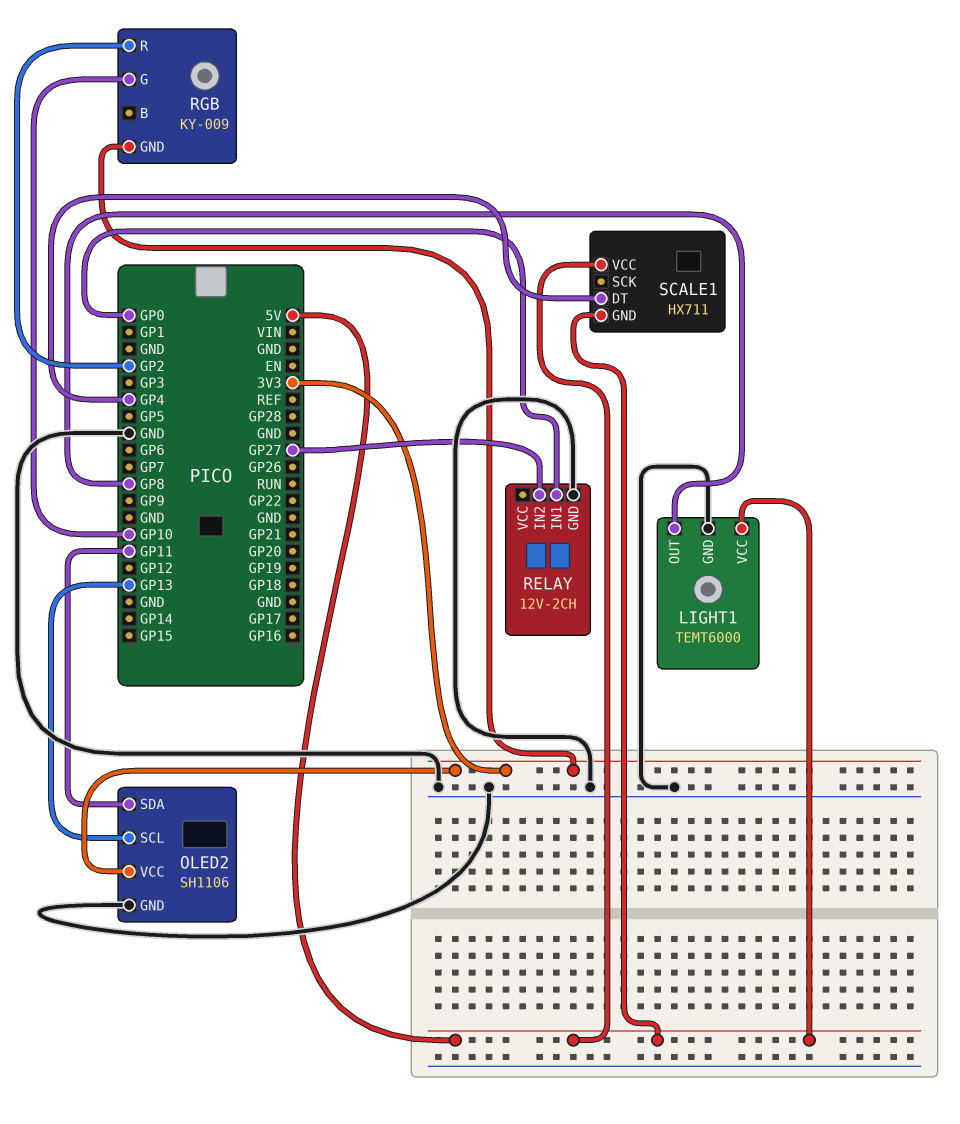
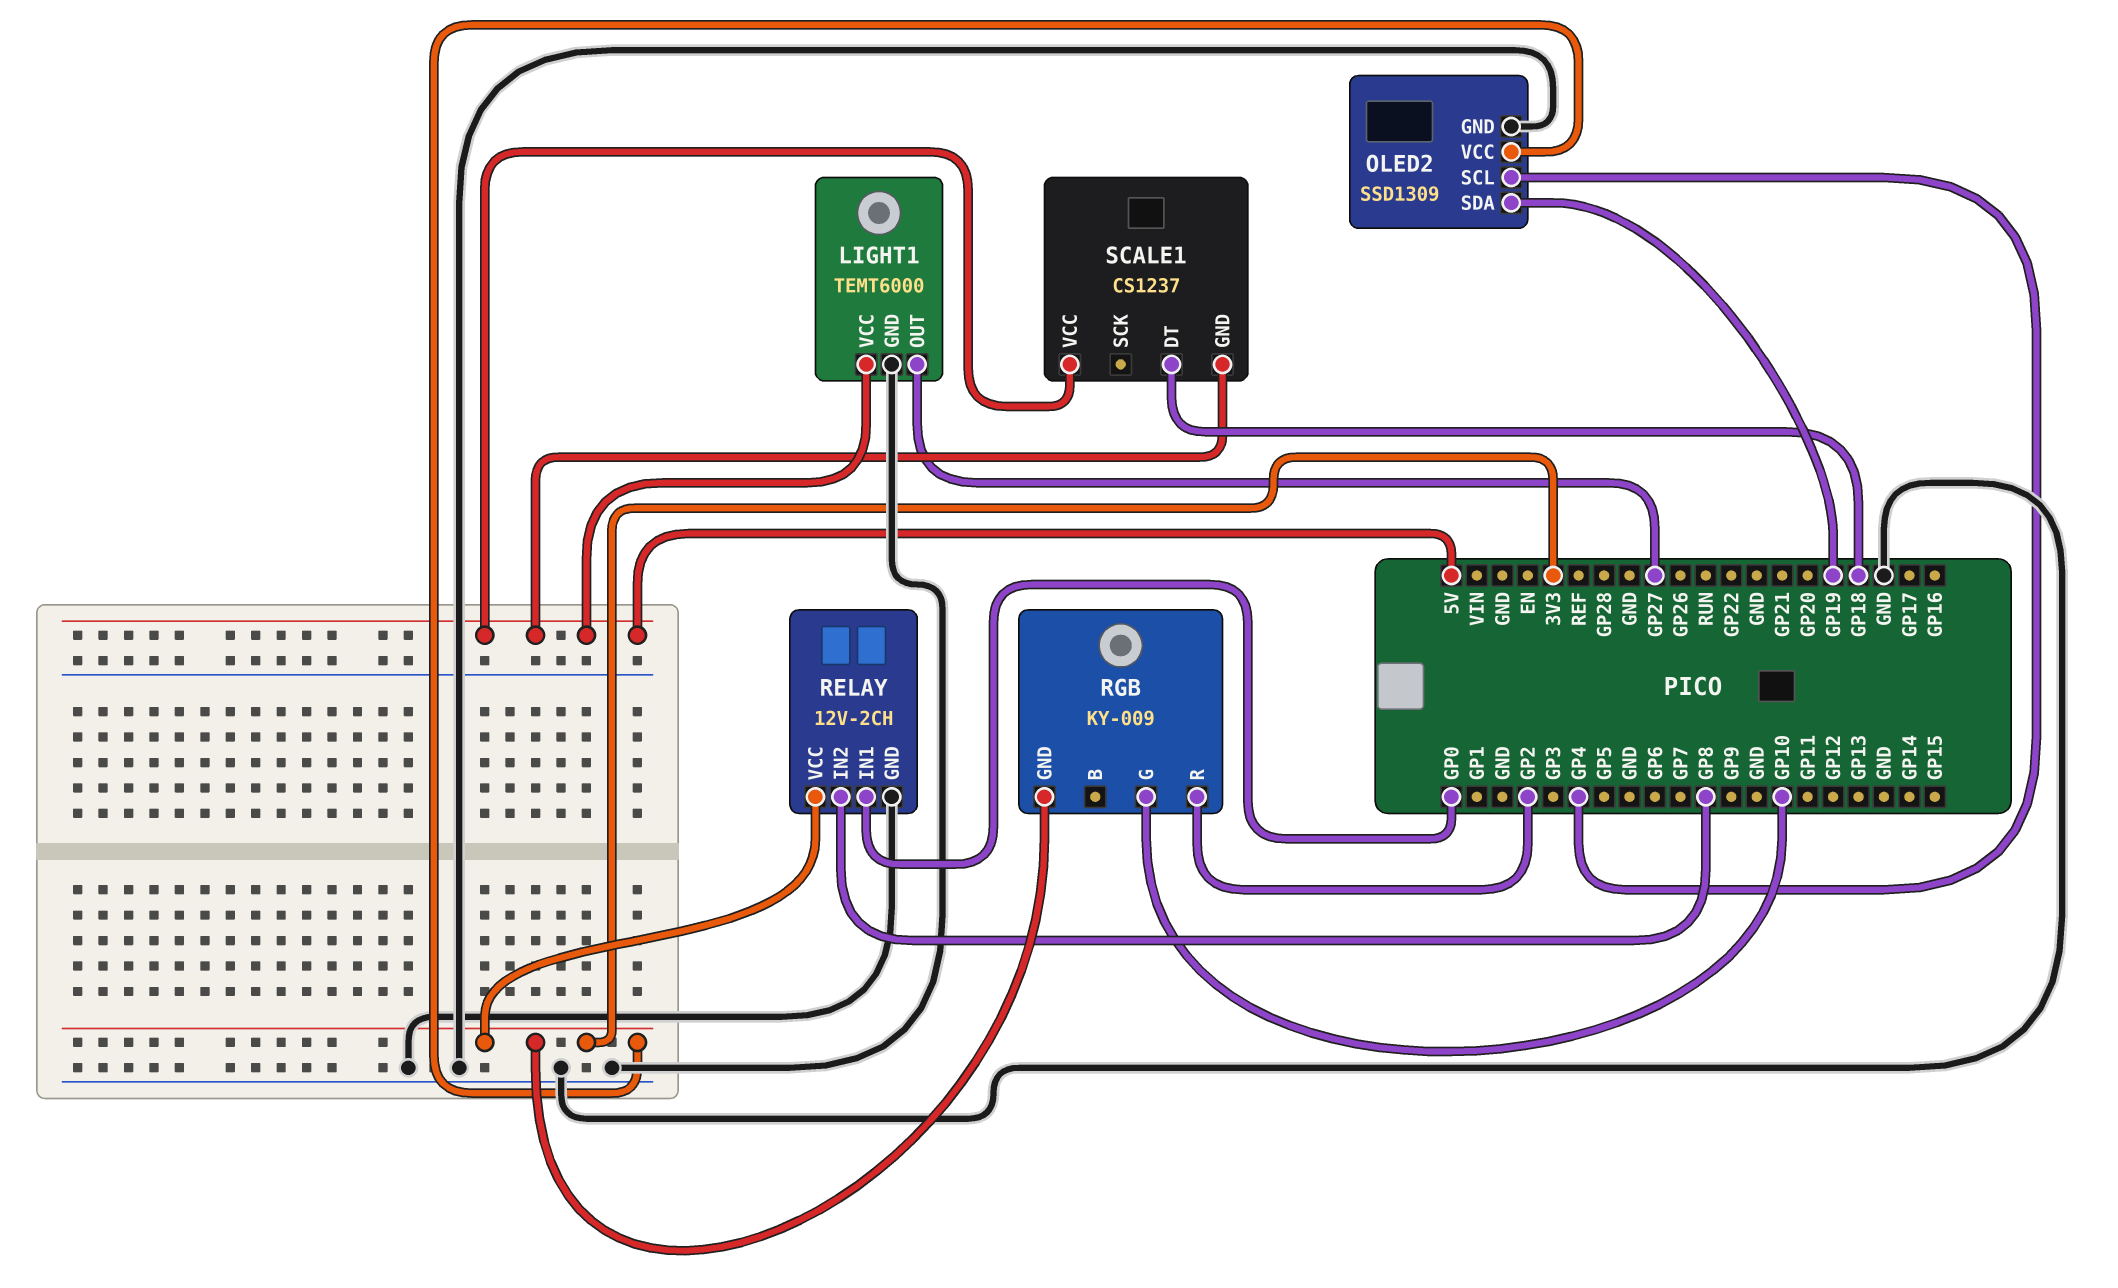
LIGHT1 pin OUT: GP8 -> GP27
OLED2: SH1106 -> SSD1309
OLED2 pin SCL: GP13 -> GP4
OLED2 pin SDA: GP11 -> GP19
RELAY pin IN2: GP27 -> GP8
RELAY pin VCC: none -> 3V3
SCALE1: HX711 -> CS1237
SCALE1 pin DT: GP4 -> GP18

